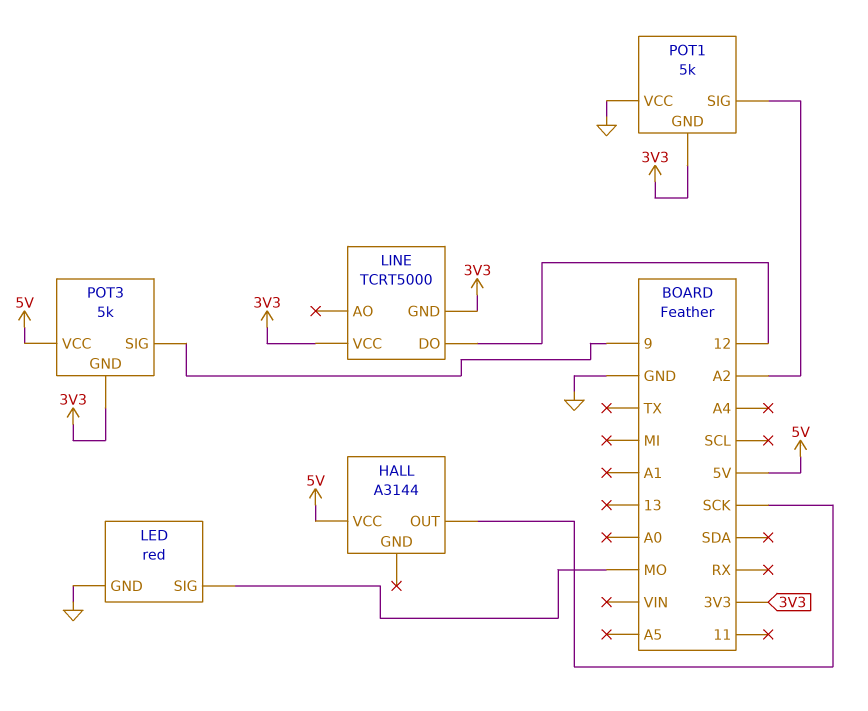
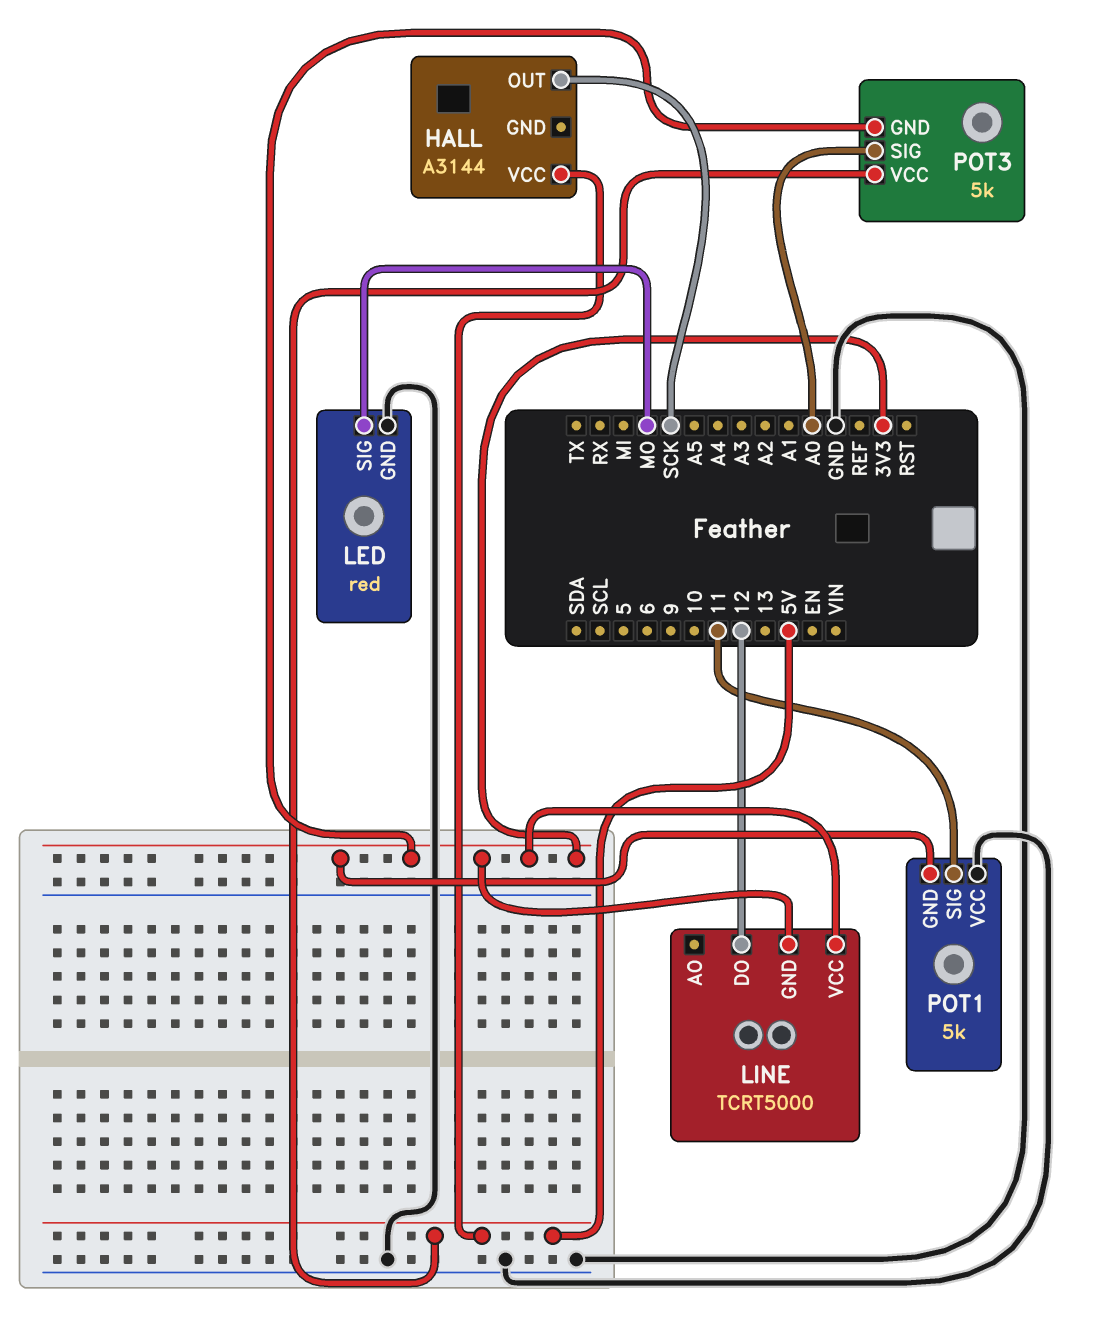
POT1 pin SIG: A2 -> 11
POT3 pin SIG: 9 -> A0

